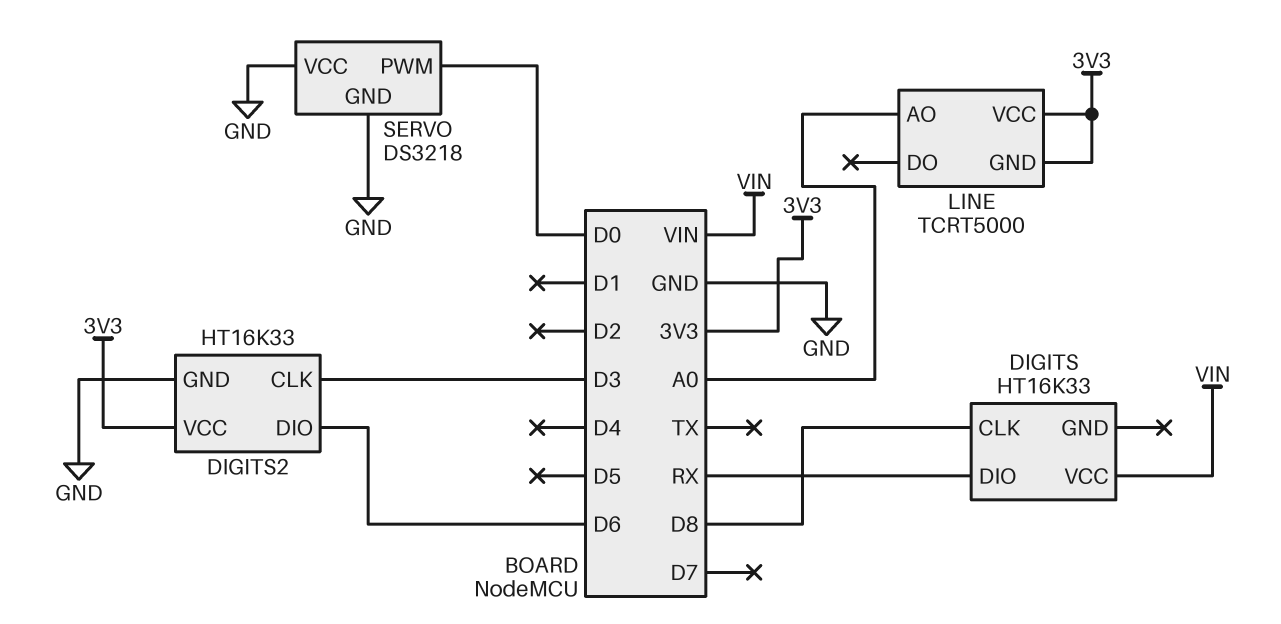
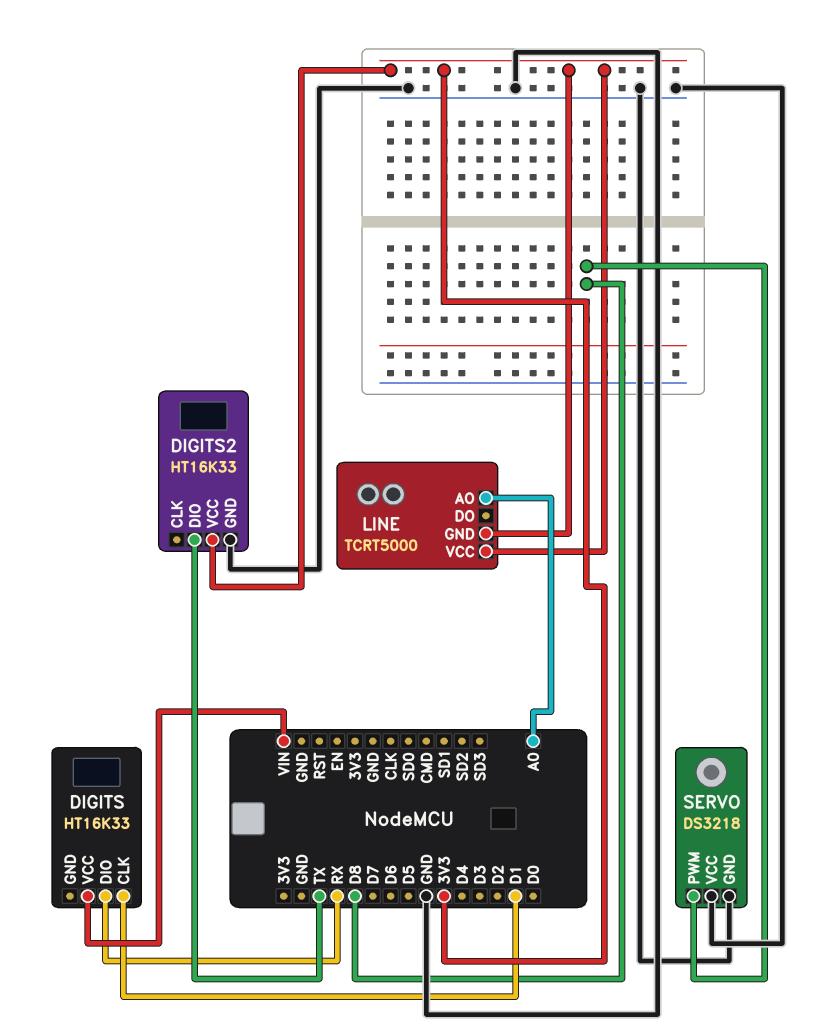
DIGITS pin CLK: D8 -> D1
DIGITS2 pin CLK: D3 -> none
DIGITS2 pin DIO: D6 -> TX
SERVO pin PWM: D0 -> D8

